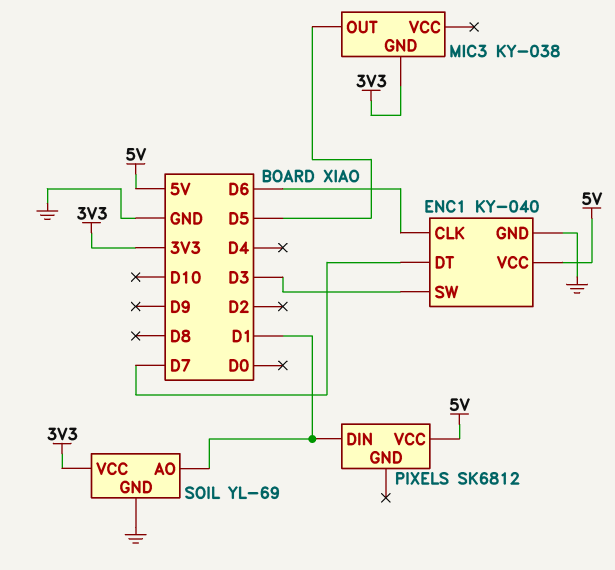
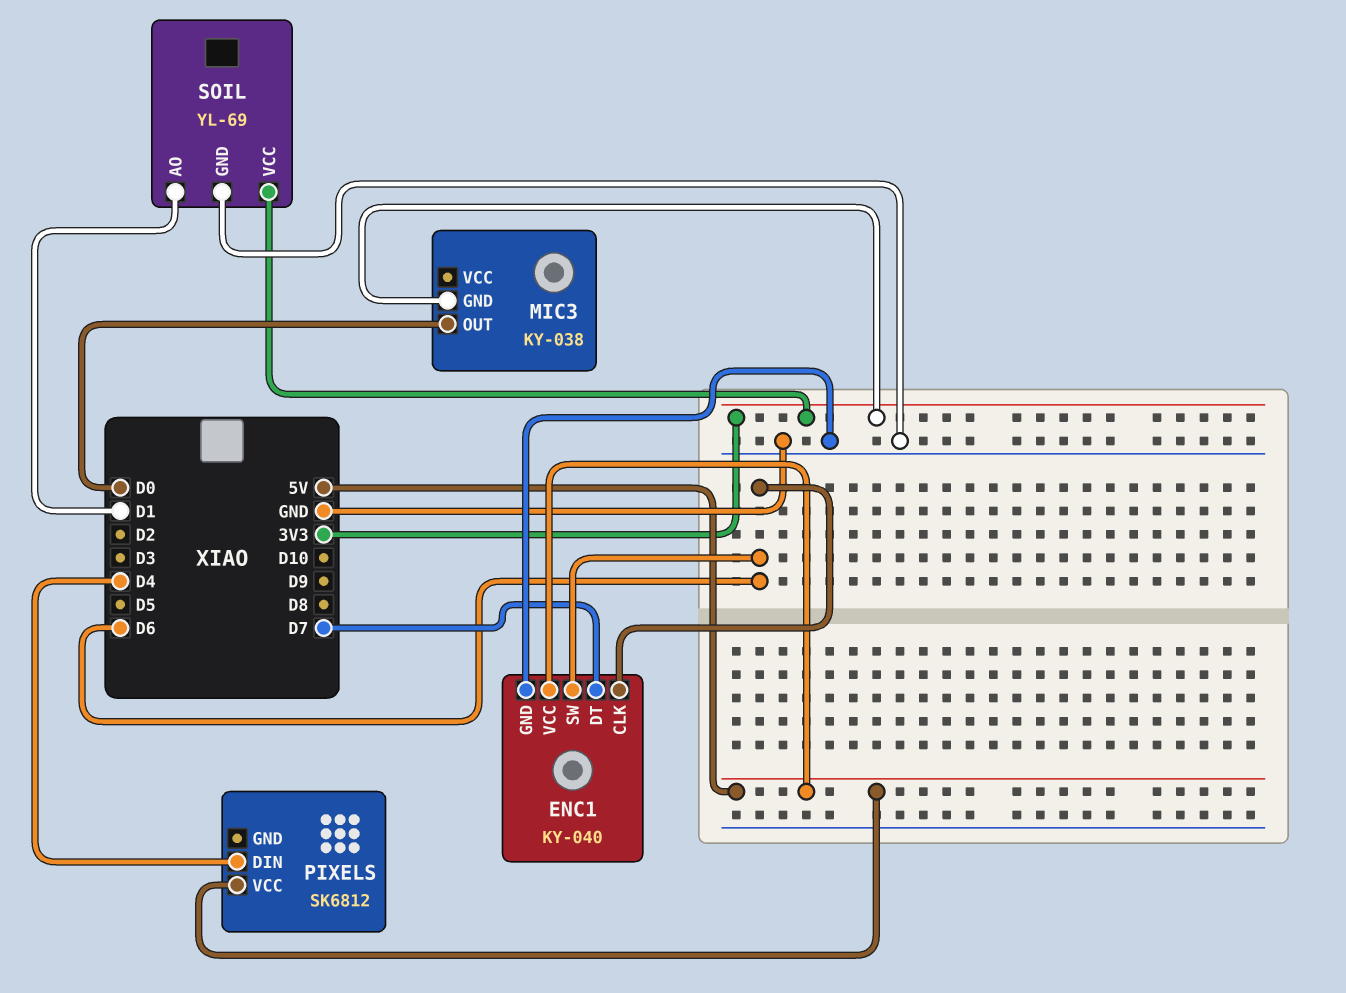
ENC1 pin SW: D3 -> D6
MIC3 pin OUT: D5 -> D0
PIXELS pin DIN: D1 -> D4

